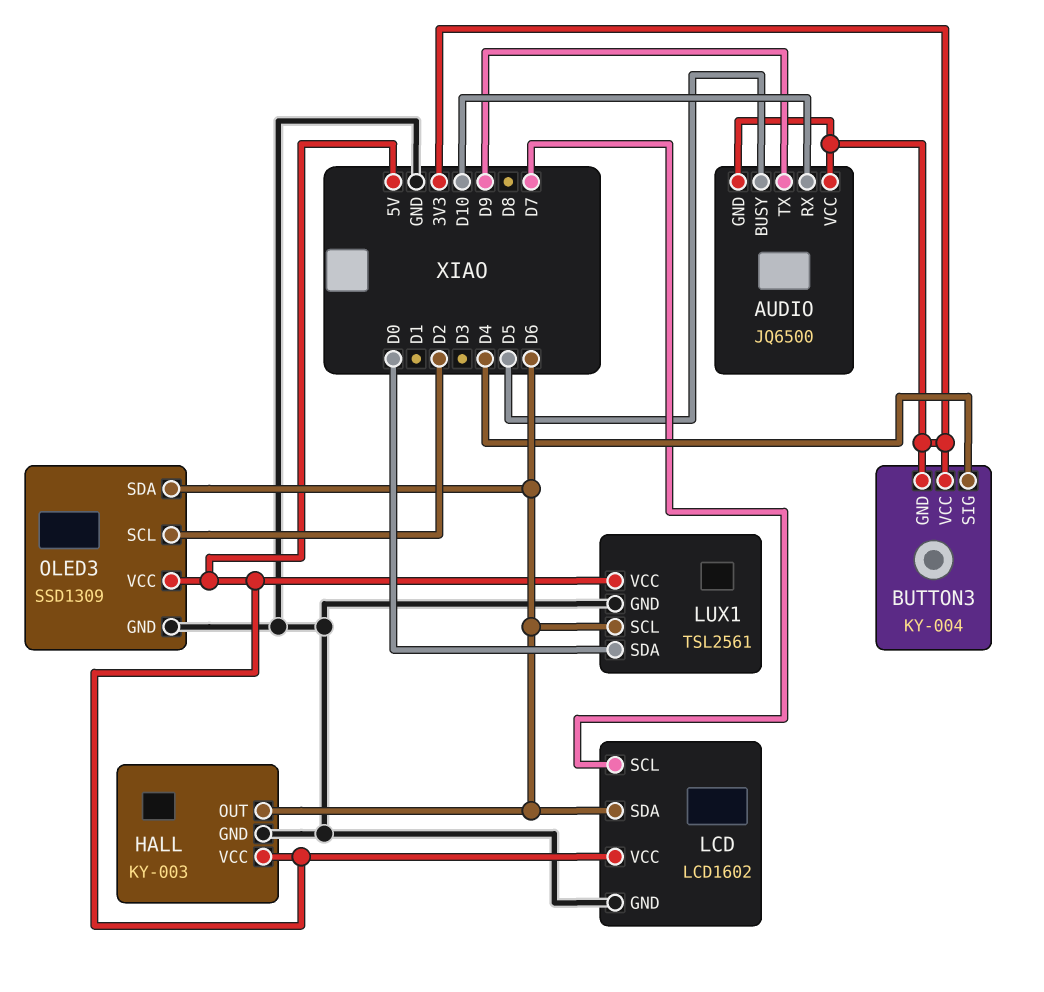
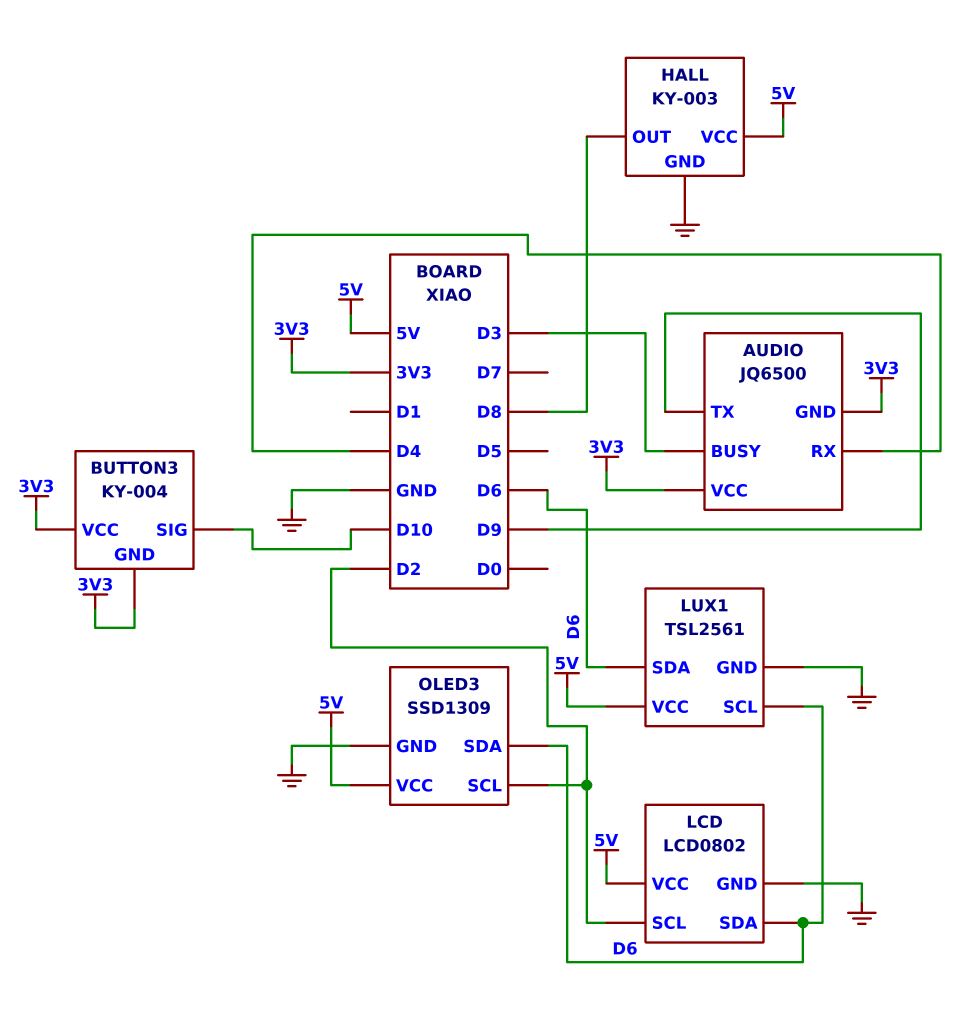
AUDIO pin BUSY: D5 -> D3
AUDIO pin RX: D10 -> D4
BUTTON3 pin SIG: D4 -> D10
HALL pin OUT: D6 -> D8
LCD: LCD1602 -> LCD0802
LCD pin SCL: D7 -> D2
LUX1 pin SDA: D0 -> D6

